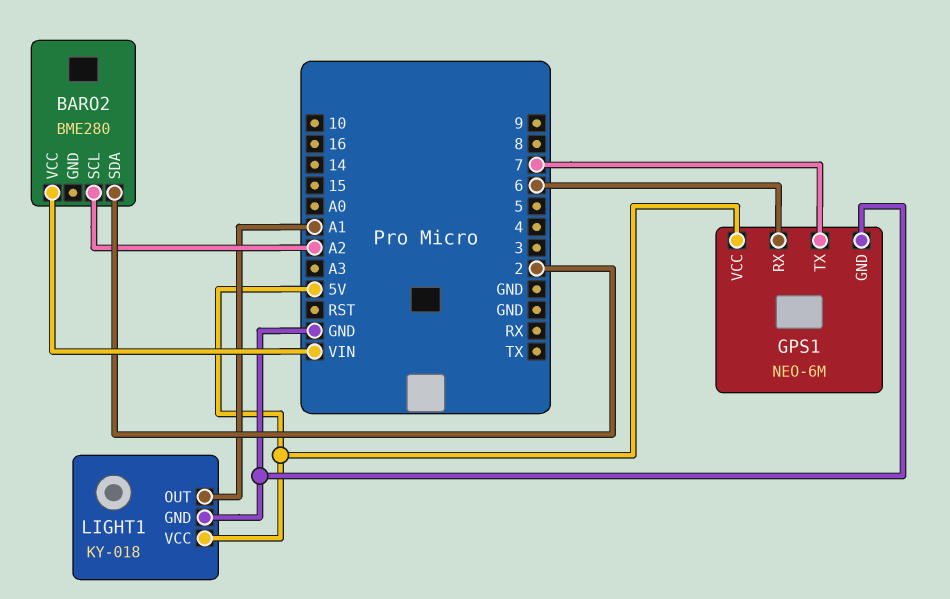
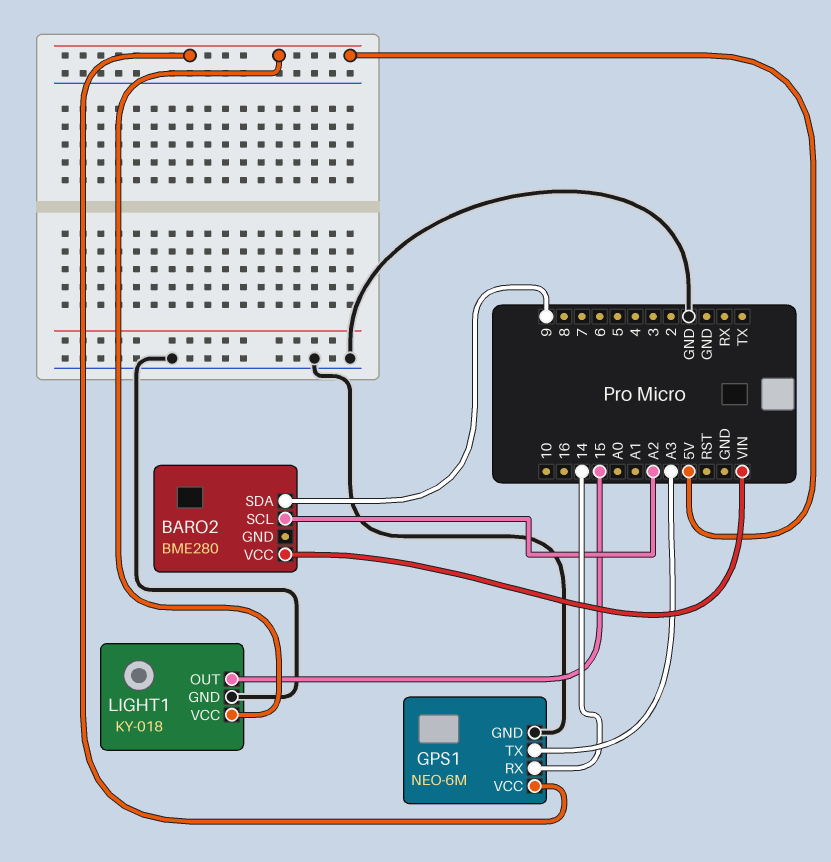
BARO2 pin SDA: 2 -> 9
GPS1 pin RX: 6 -> 14
GPS1 pin TX: 7 -> A3
LIGHT1 pin OUT: A1 -> 15

